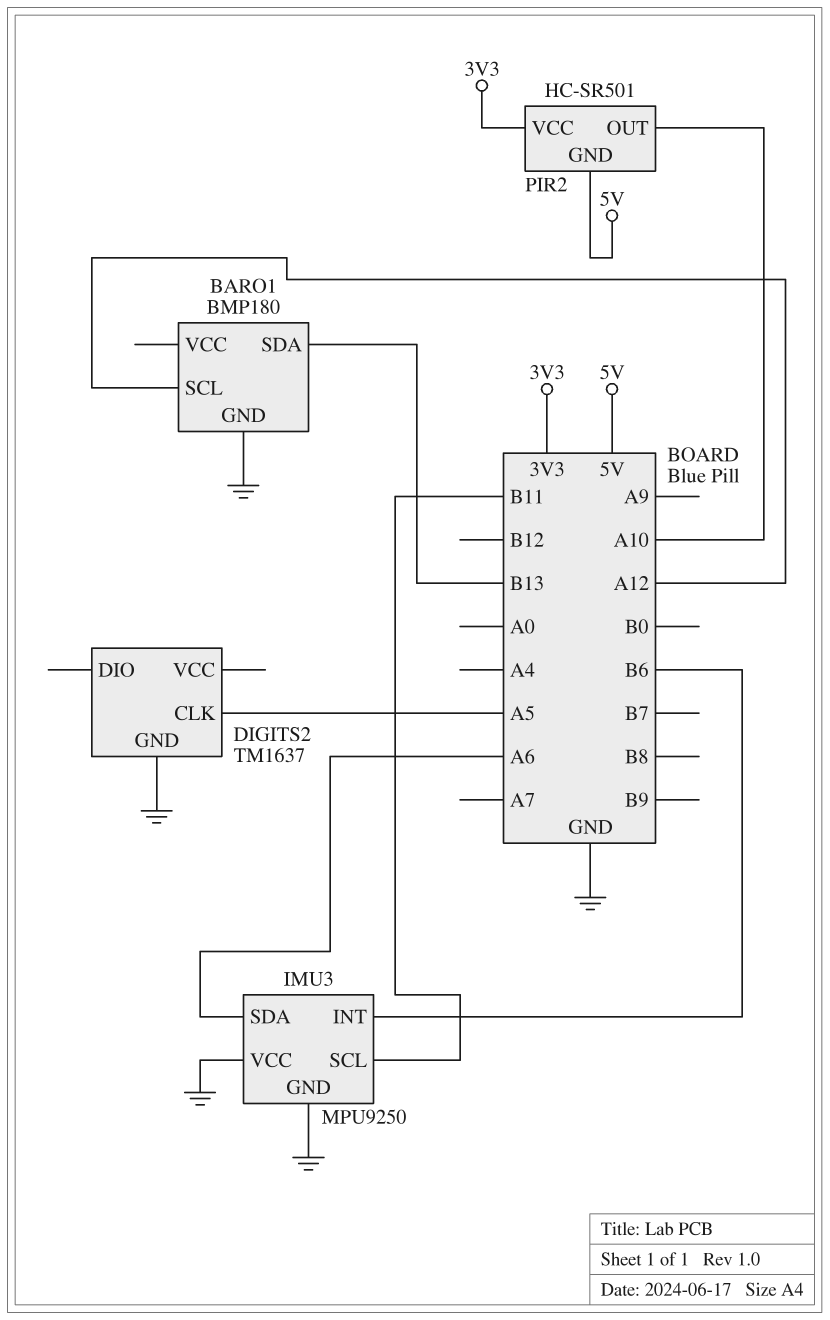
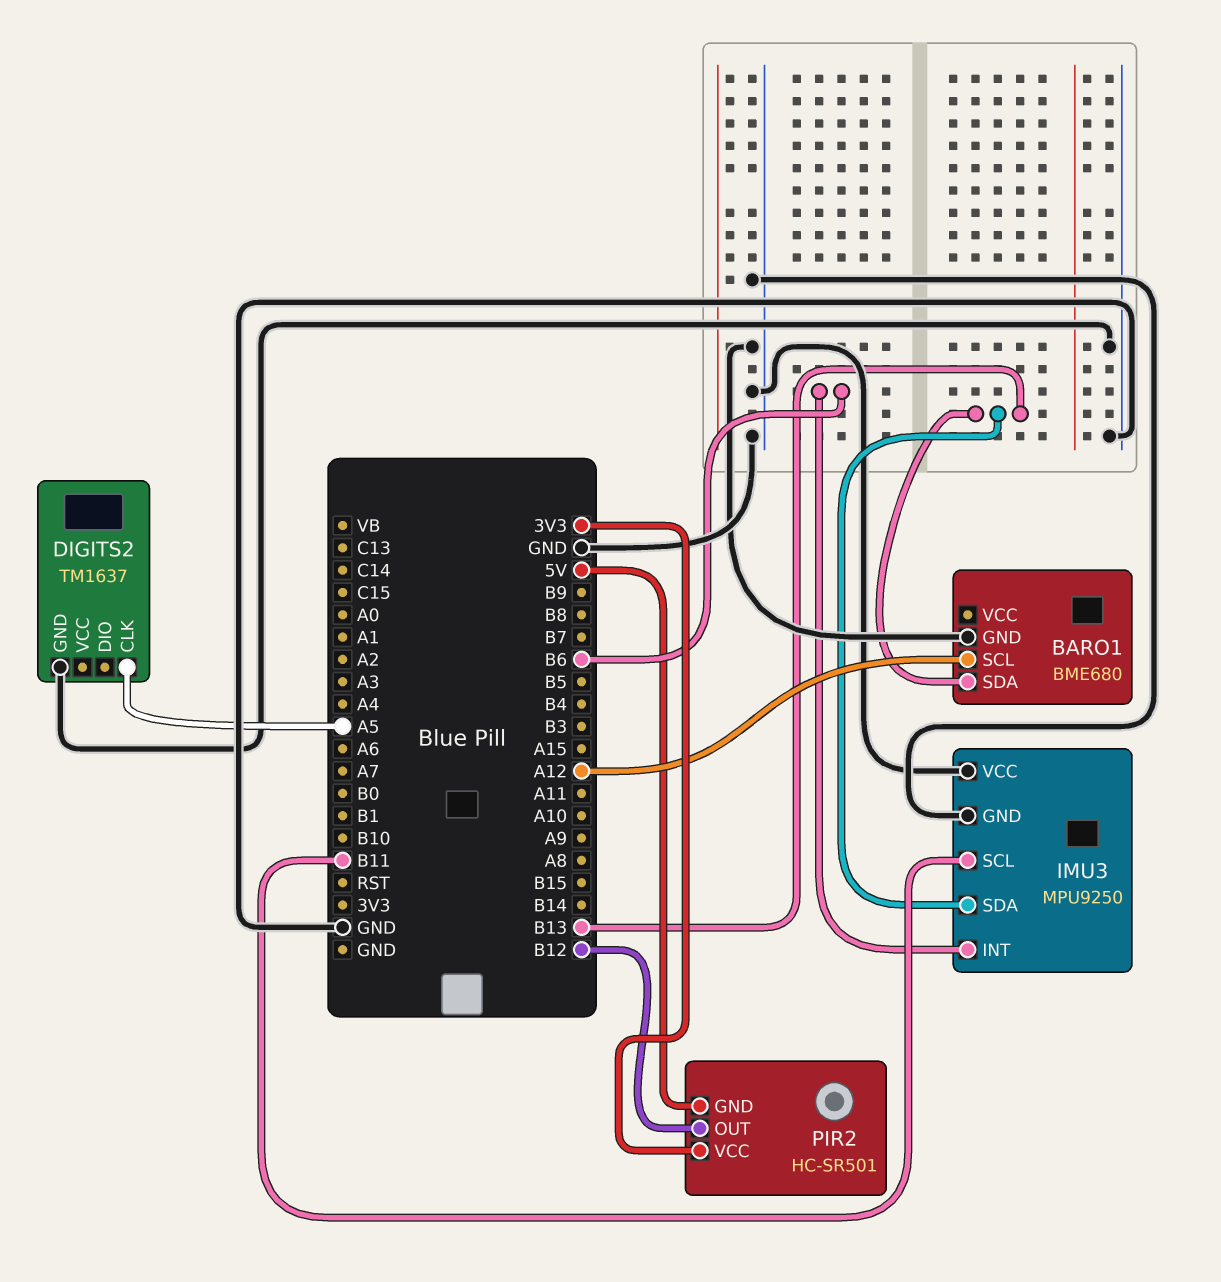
BARO1: BMP180 -> BME680
IMU3 pin SDA: A6 -> B13
PIR2 pin OUT: A10 -> B12

